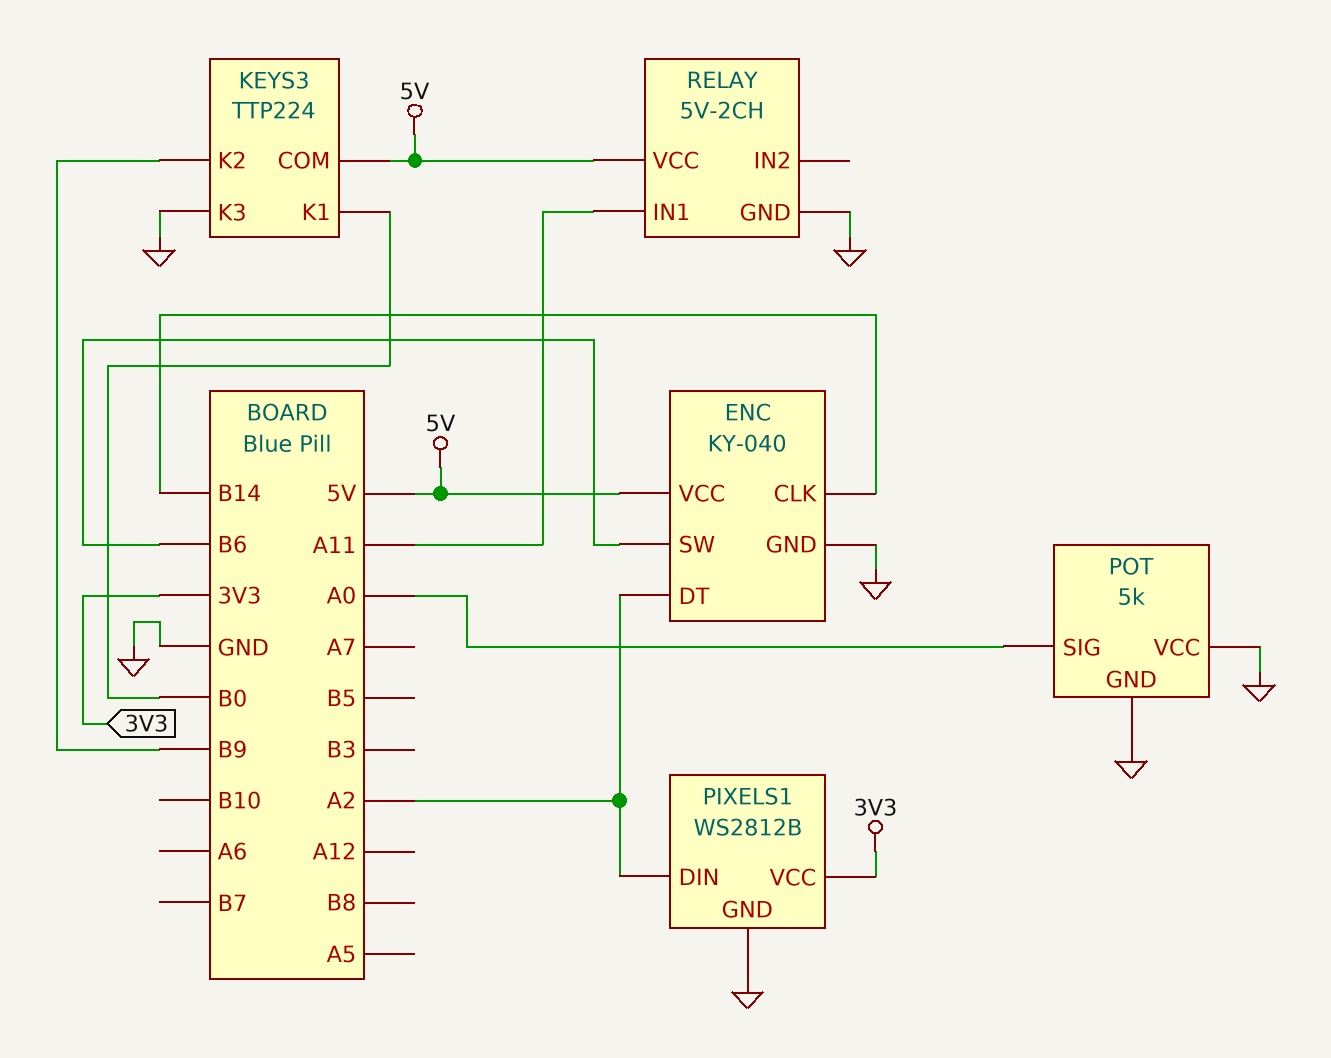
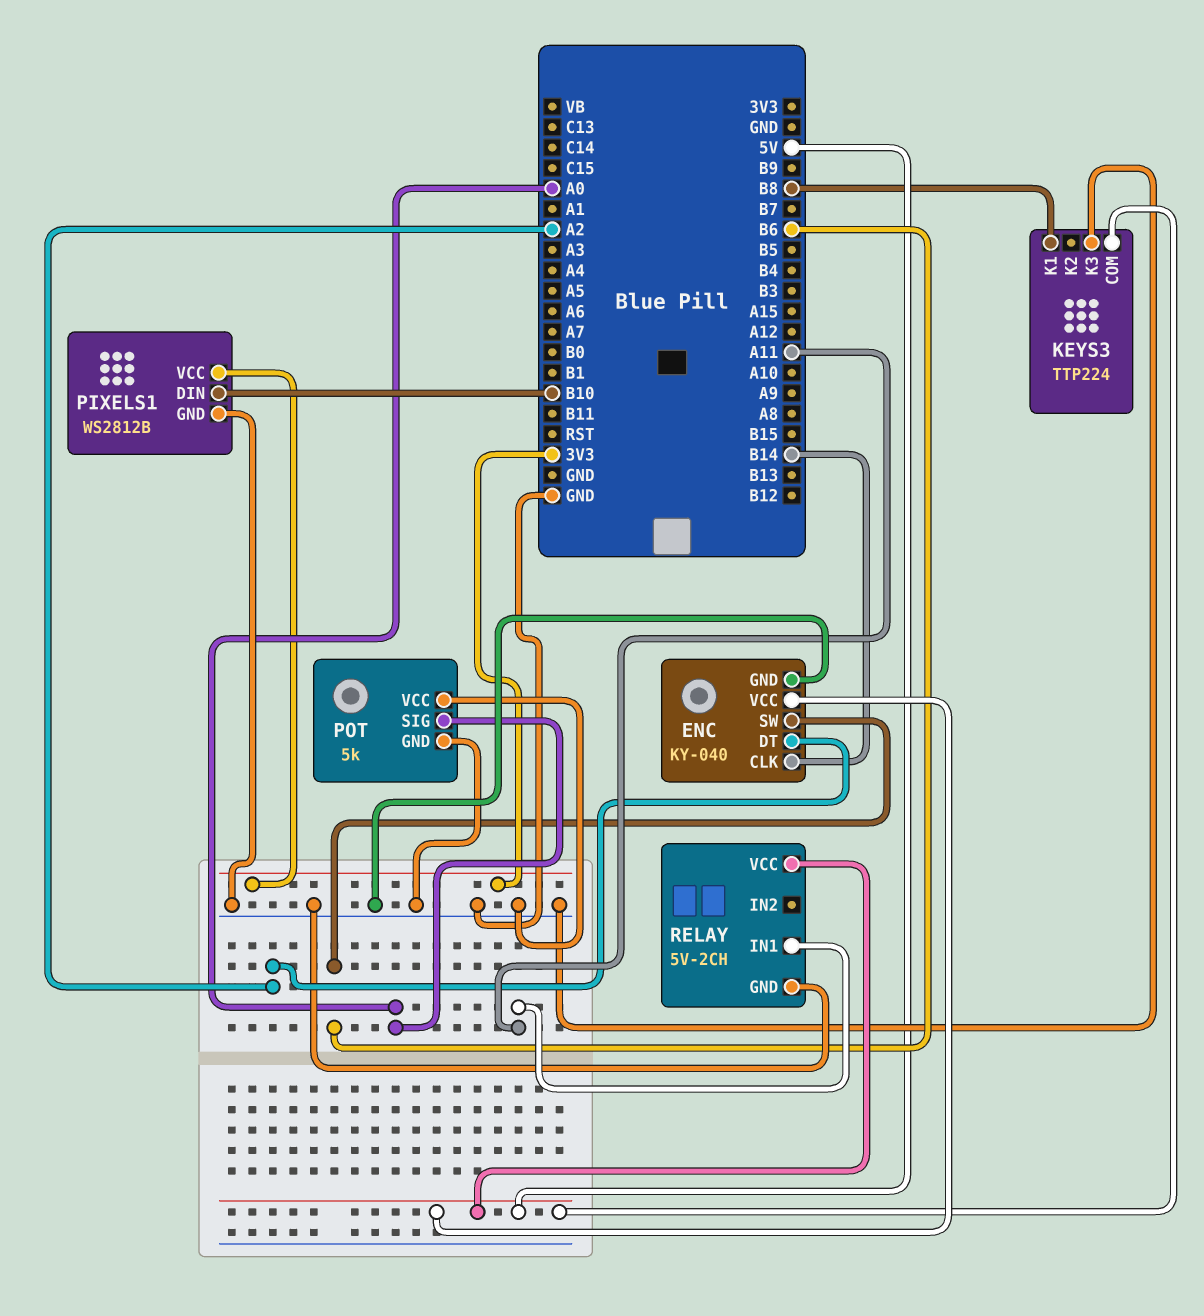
KEYS3 pin K1: B0 -> B8
KEYS3 pin K2: B9 -> none
PIXELS1 pin DIN: A2 -> B10

